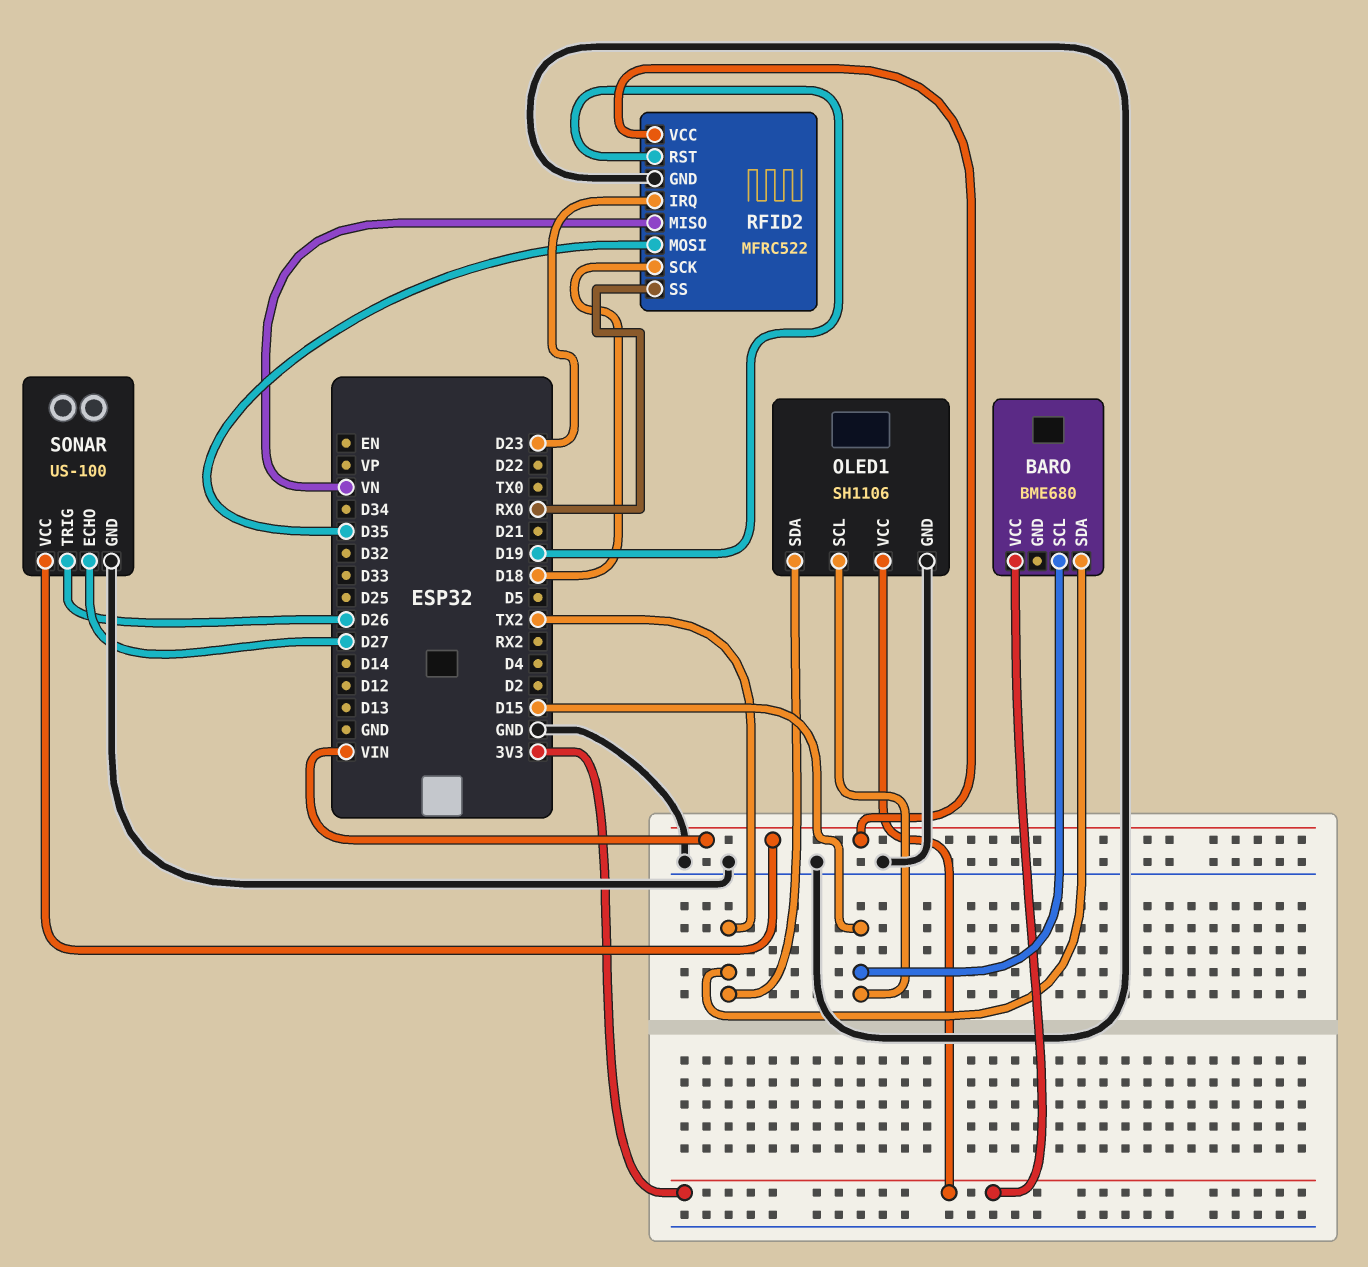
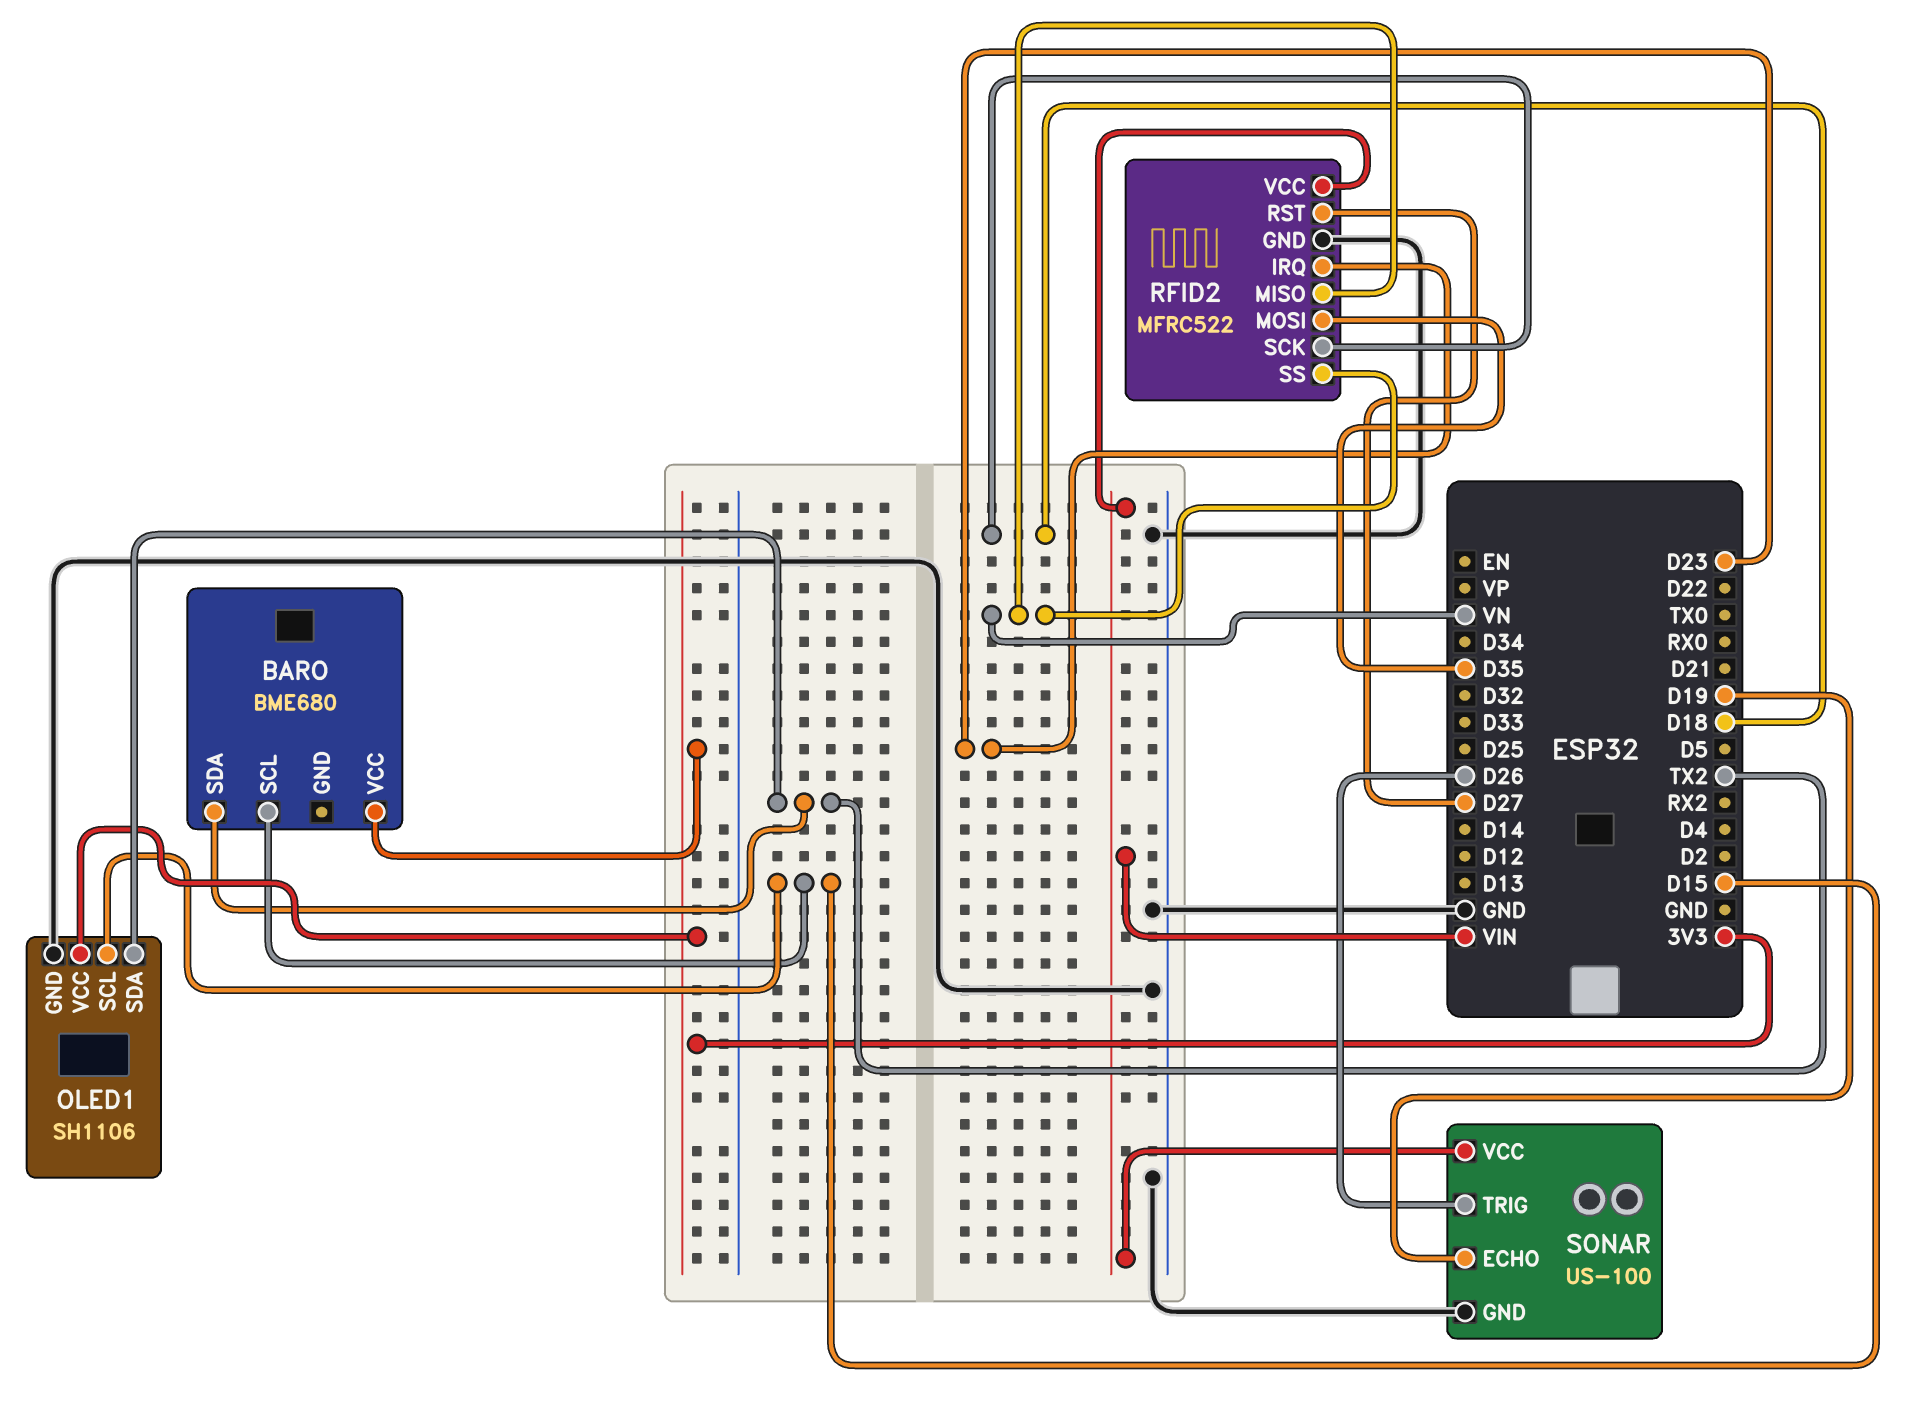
RFID2 pin RST: D19 -> D27
RFID2 pin SS: RX0 -> VN
SONAR pin ECHO: D27 -> D19

